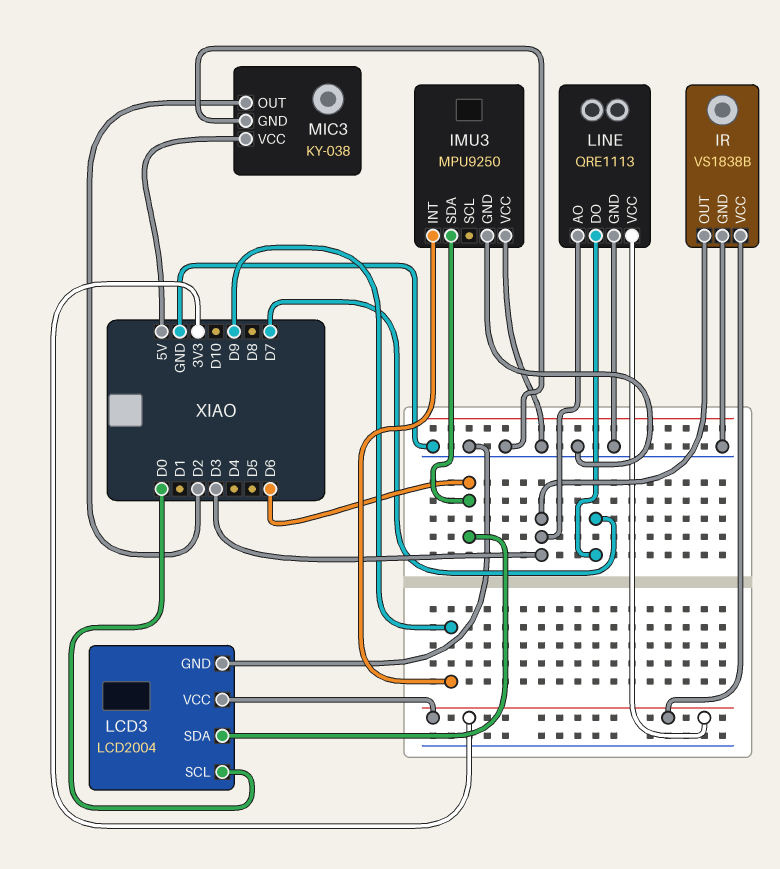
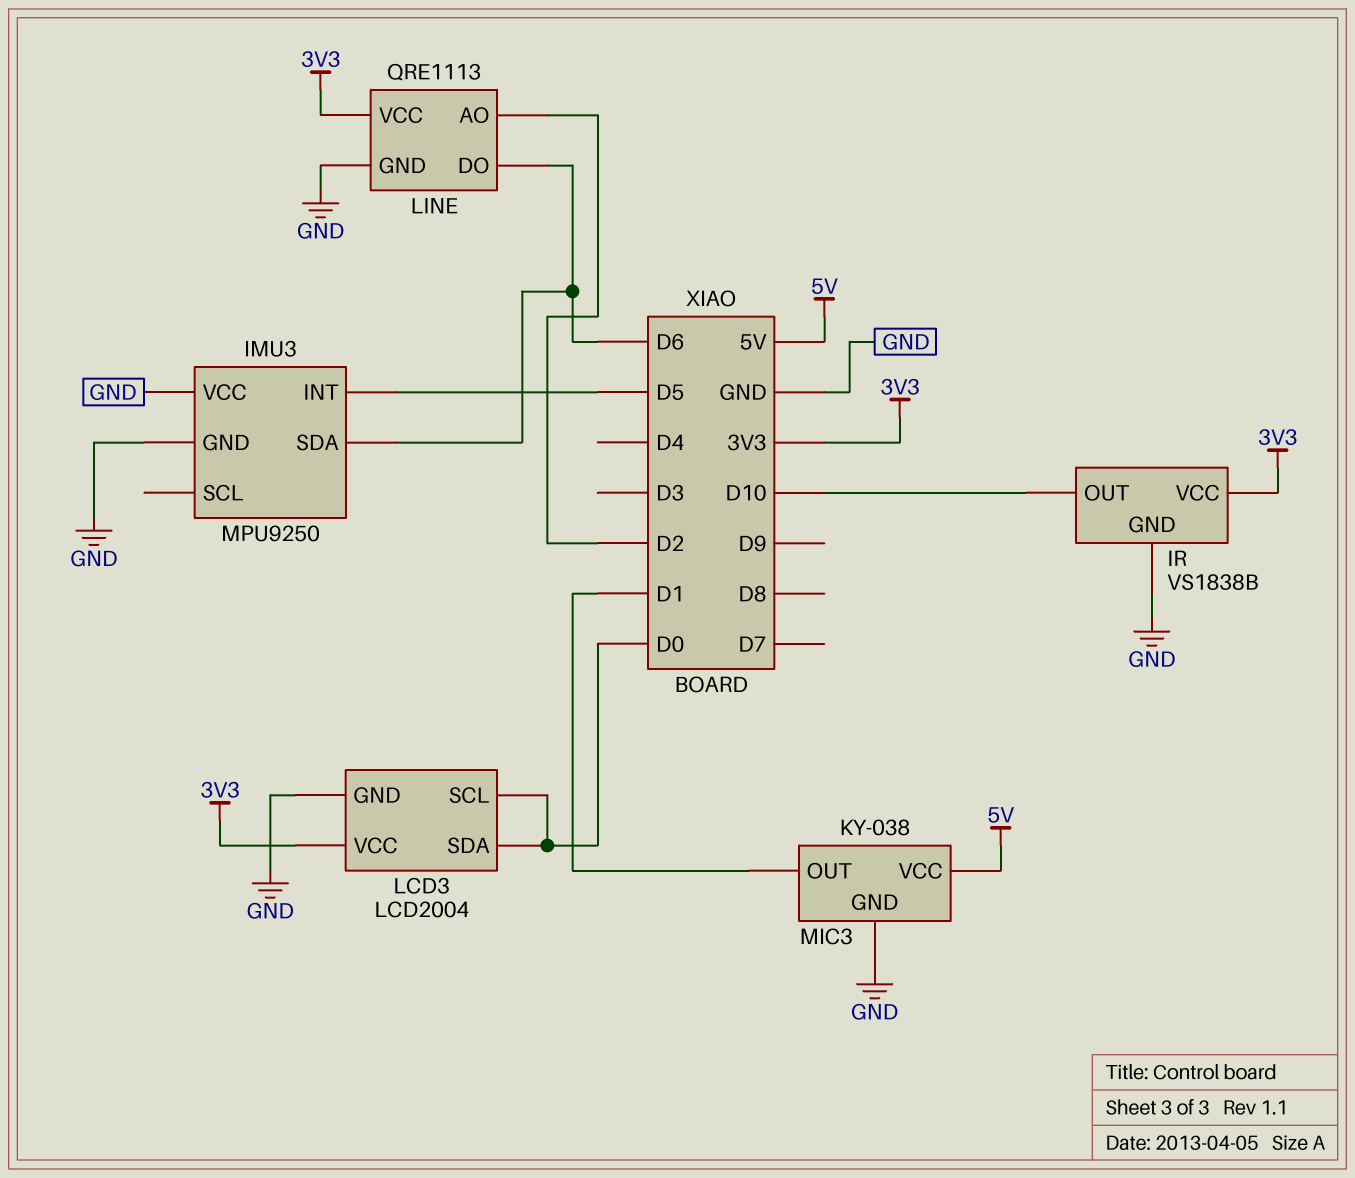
IMU3 pin INT: D9 -> D5
IR pin OUT: D3 -> D10
LCD3 pin SDA: D6 -> D0
LINE pin AO: D3 -> D2
LINE pin DO: D7 -> D6
MIC3 pin OUT: D2 -> D1

